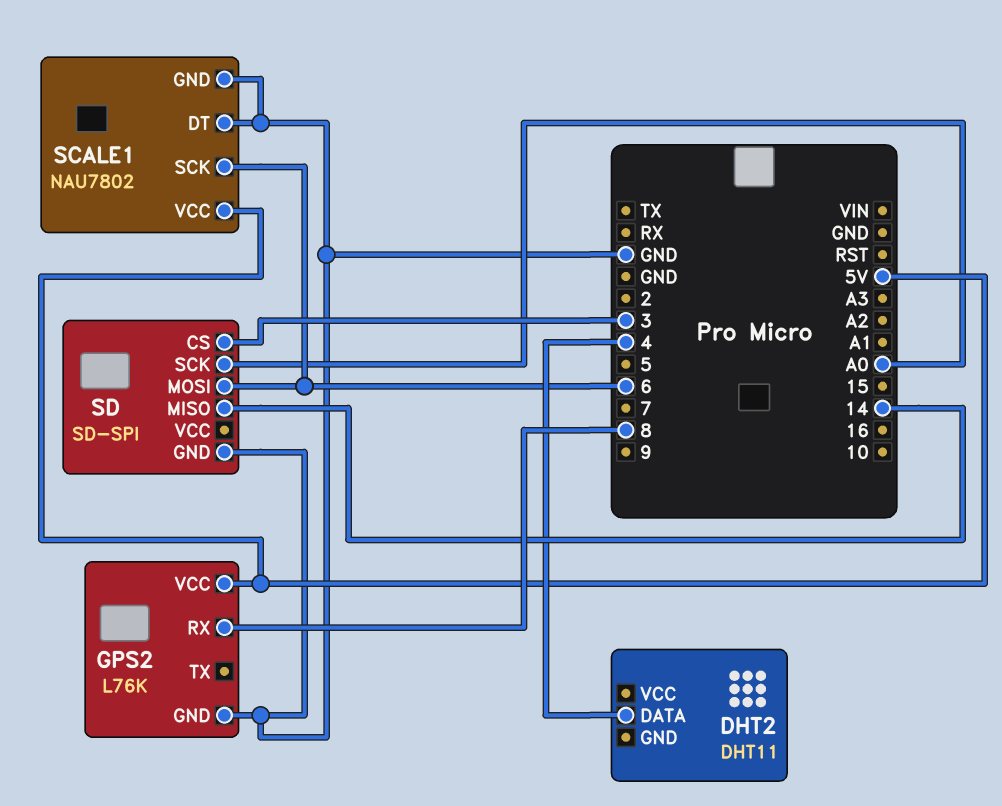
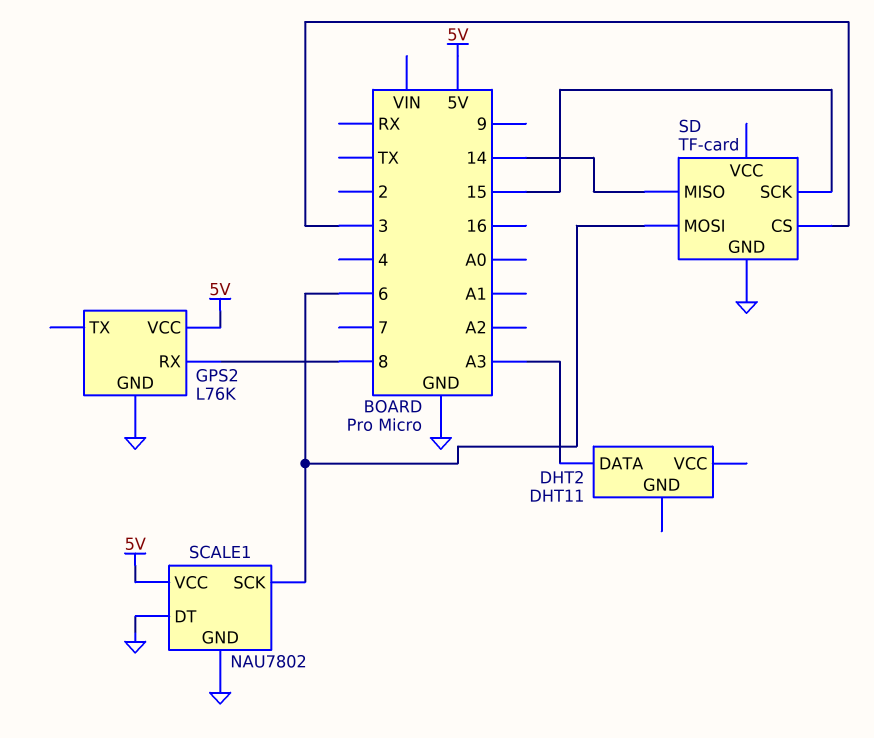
DHT2 pin DATA: 4 -> A3
SD: SD-SPI -> TF-card
SD pin SCK: A0 -> 15

